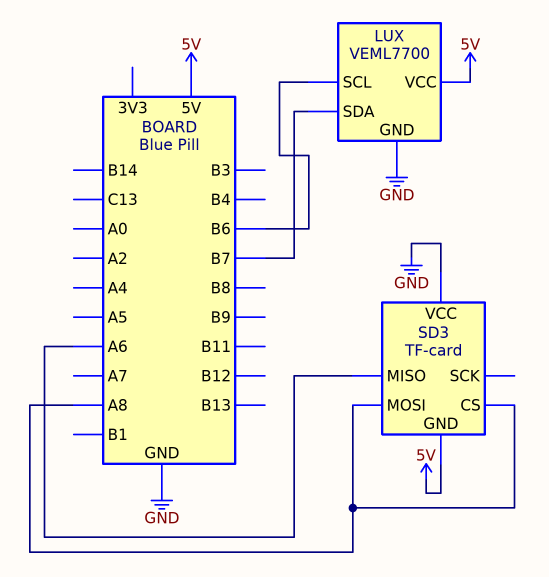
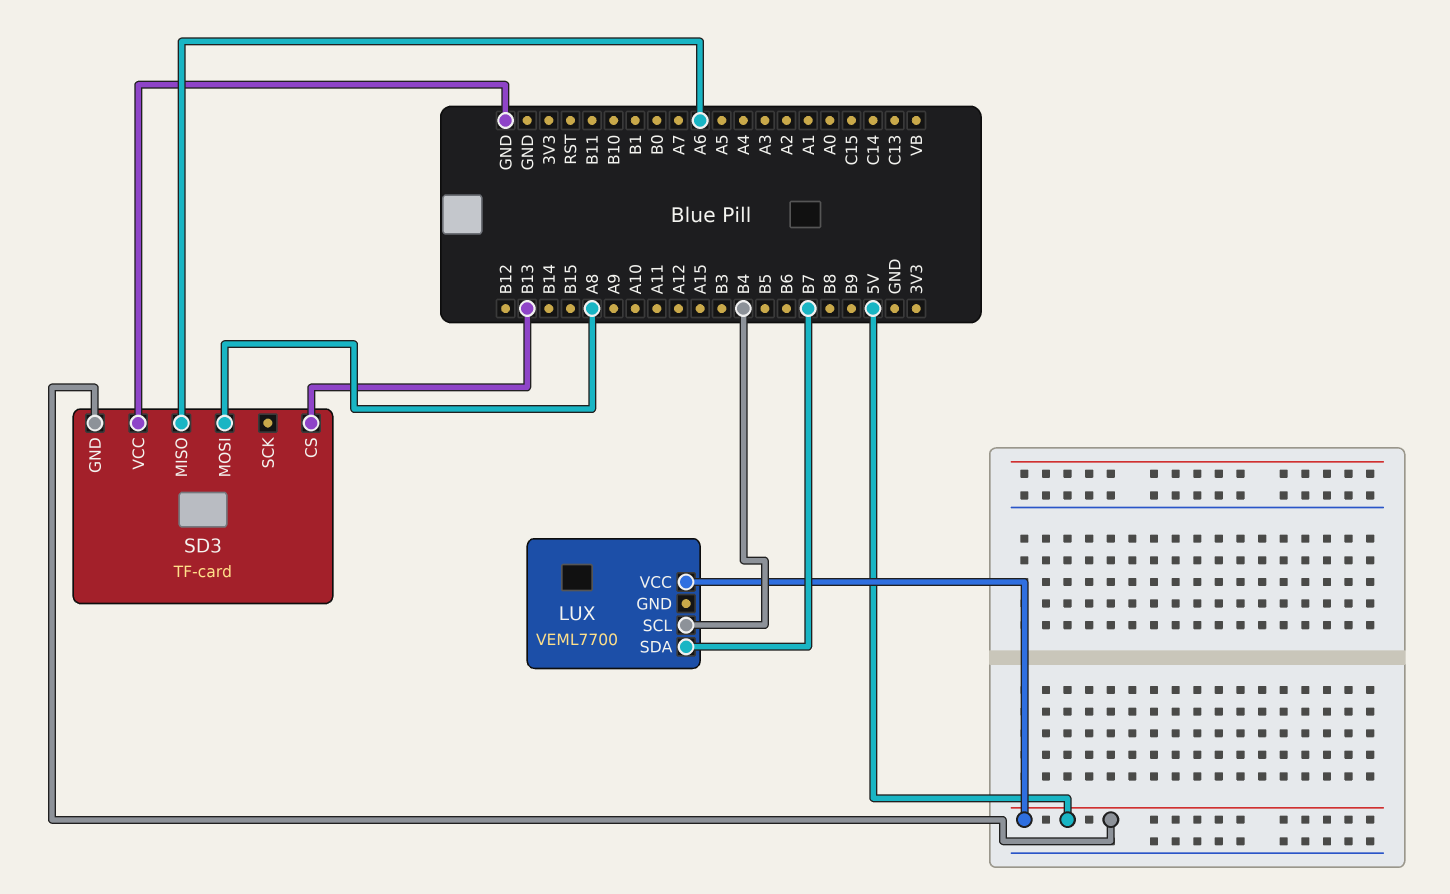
LUX pin GND: GND -> none
LUX pin SCL: B6 -> B4
SD3 pin CS: A8 -> B13

